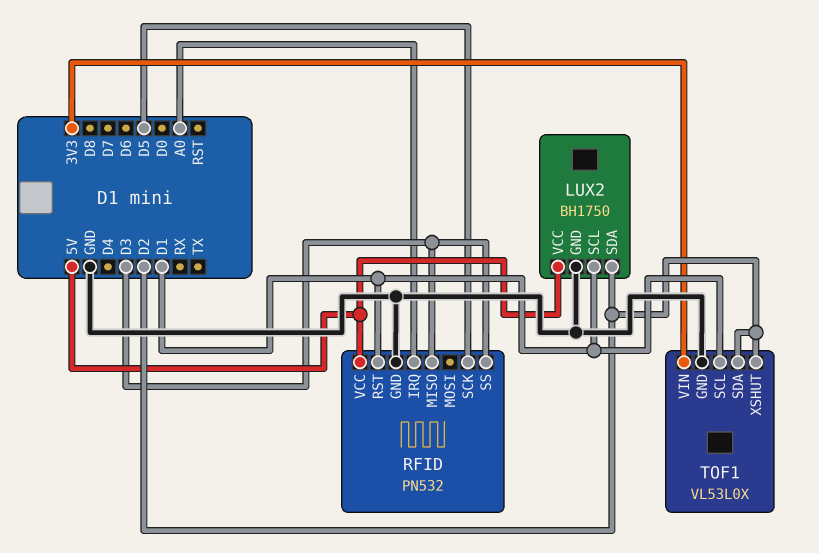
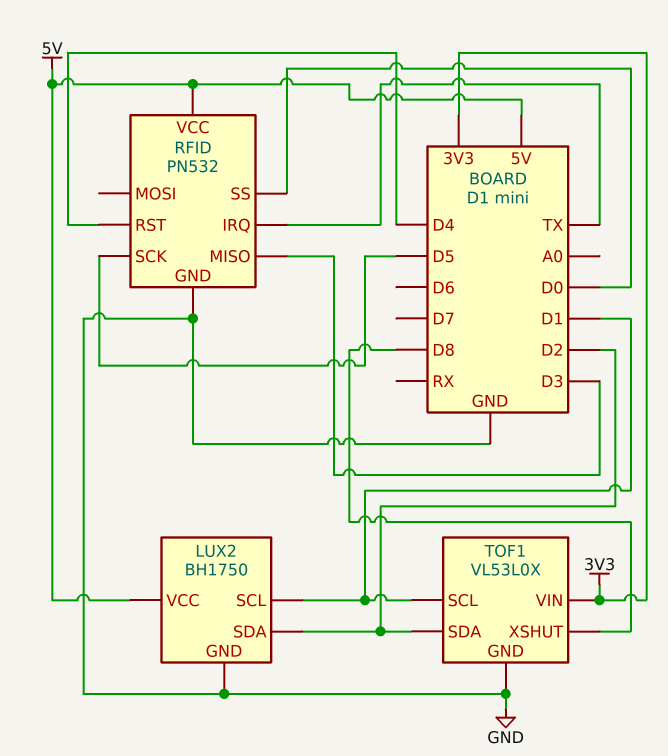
RFID pin IRQ: A0 -> TX
RFID pin RST: D1 -> D4
RFID pin SS: D3 -> D0
TOF1 pin XSHUT: D2 -> D8

